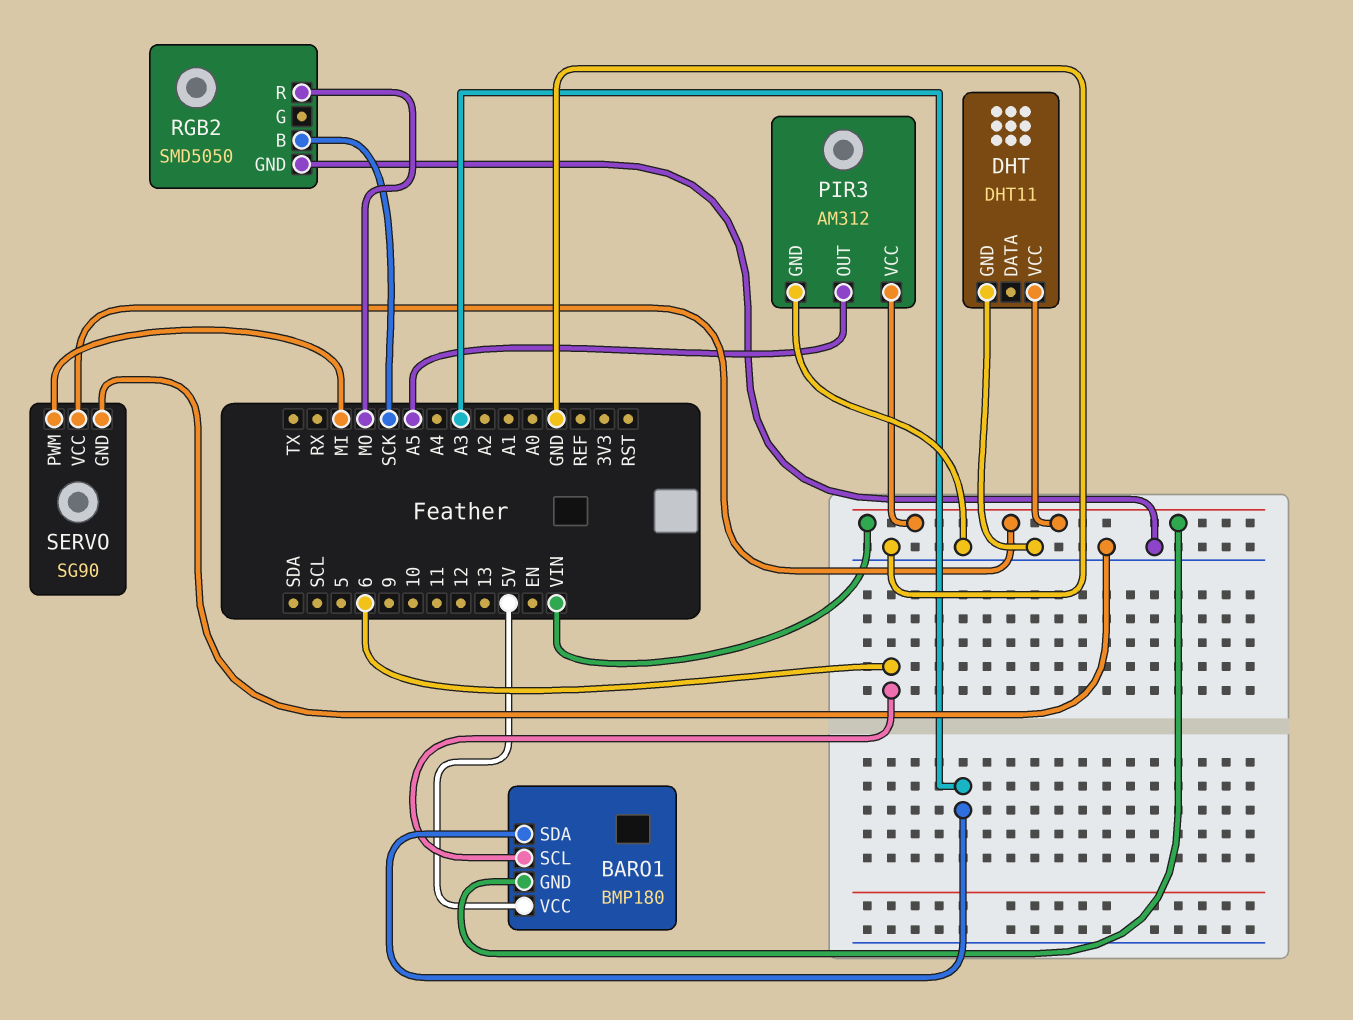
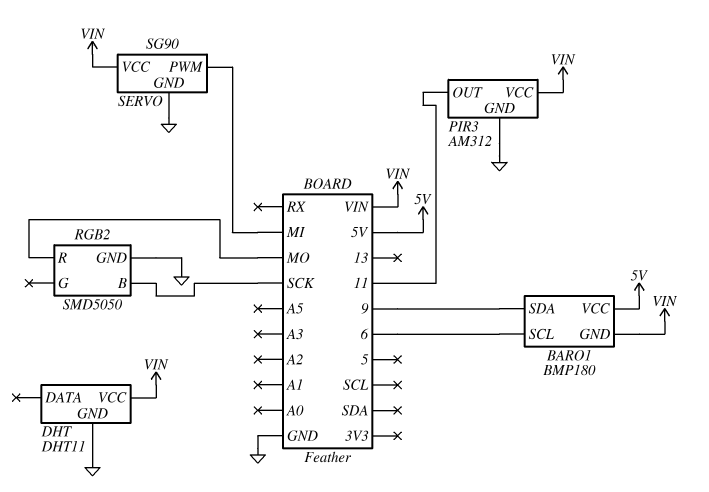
BARO1 pin SDA: A3 -> 9
PIR3 pin OUT: A5 -> 11

